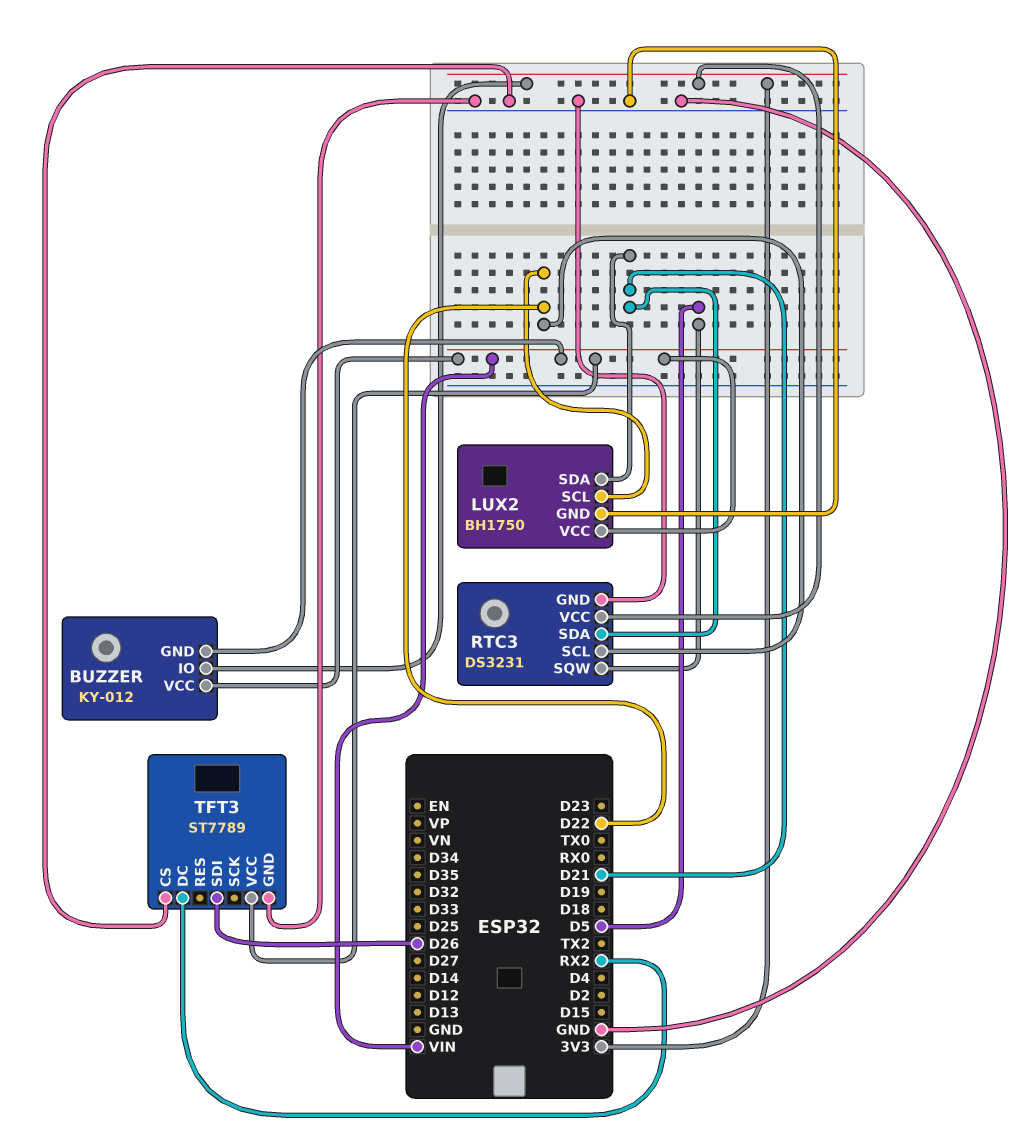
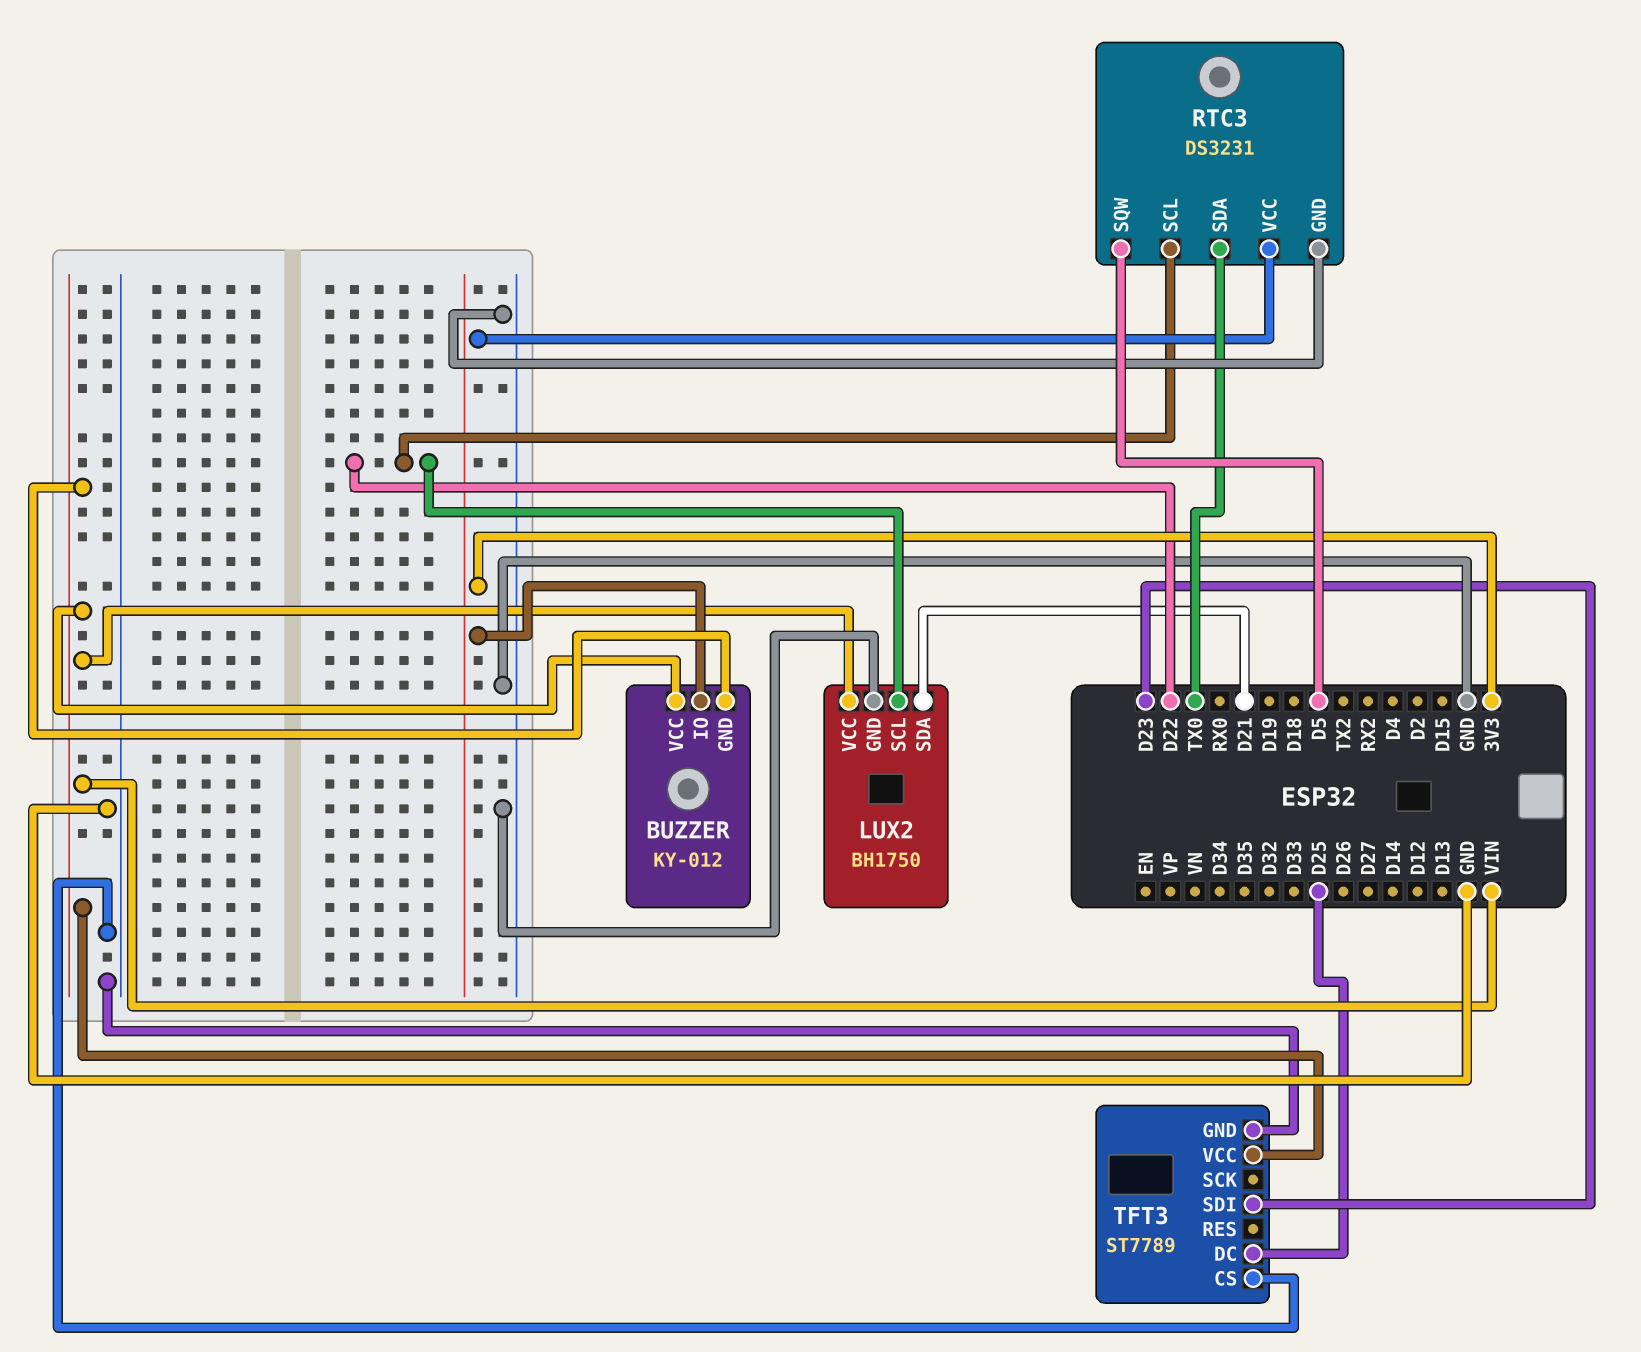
RTC3 pin SDA: D21 -> TX0
TFT3 pin DC: RX2 -> D25
TFT3 pin SDI: D26 -> D23

